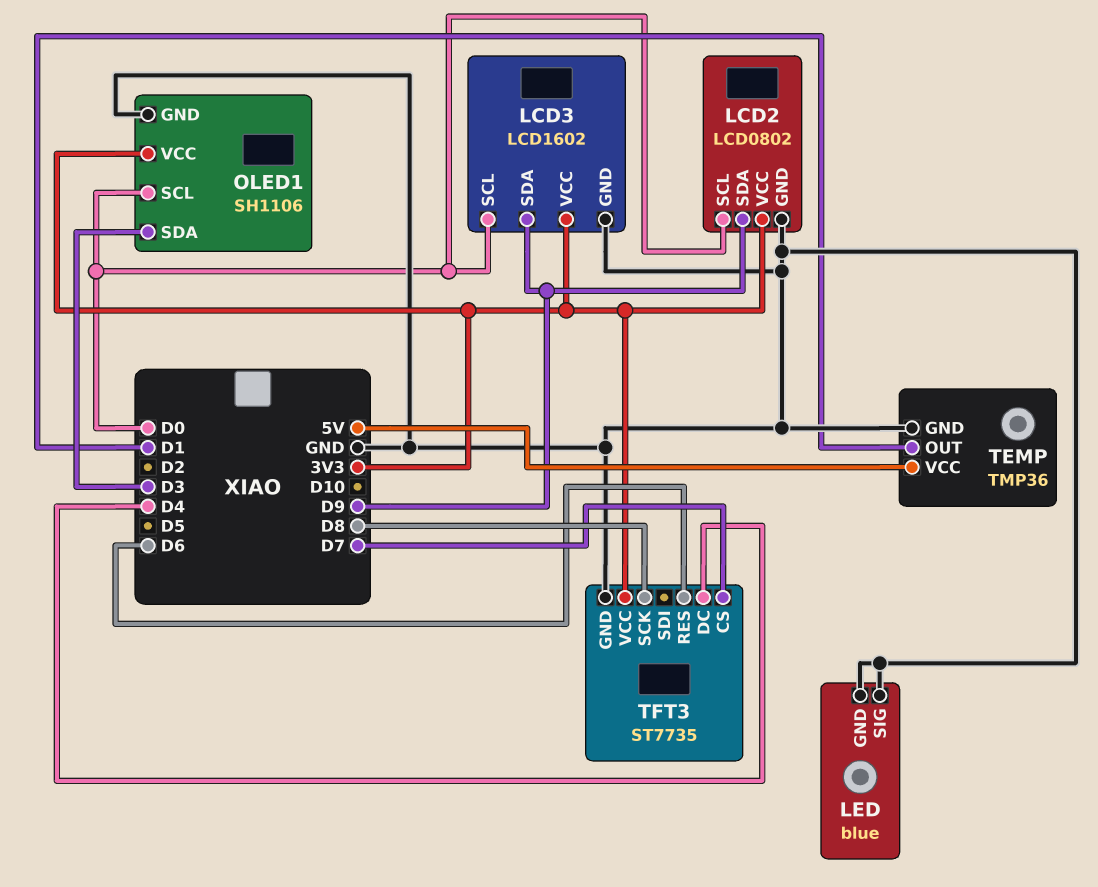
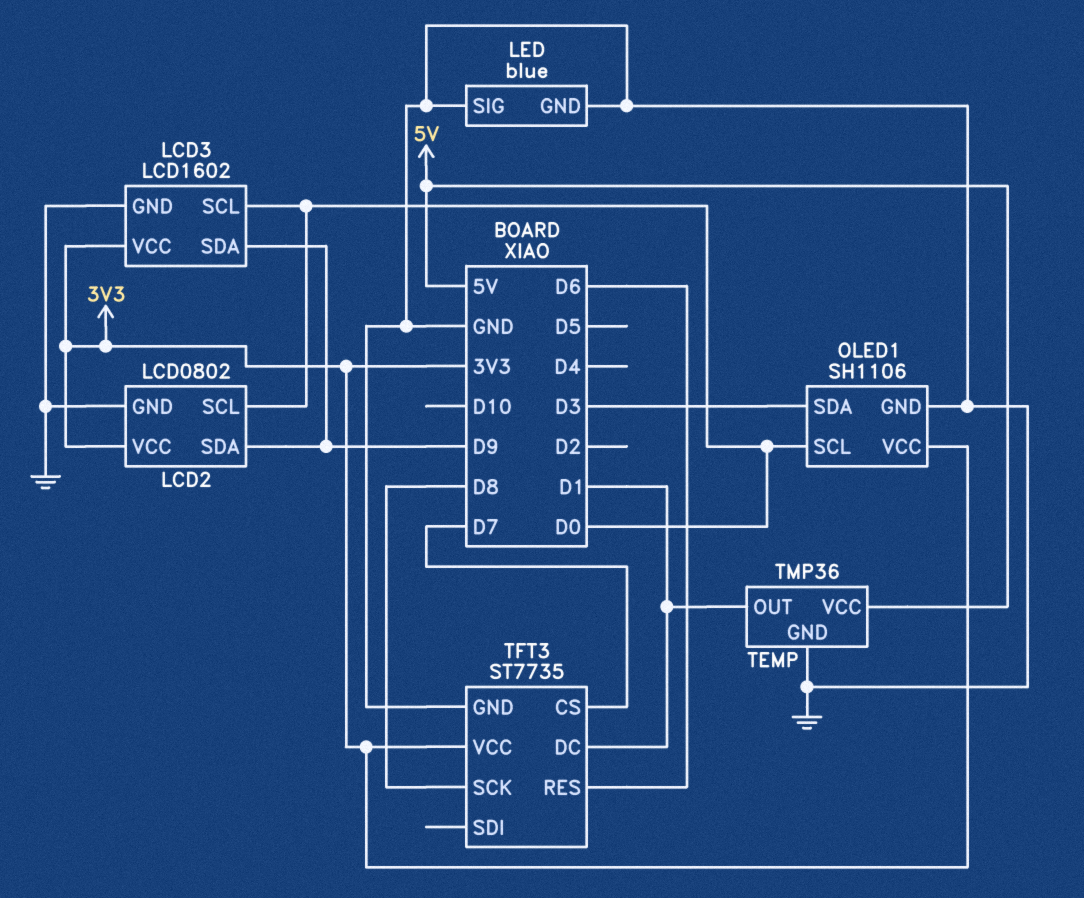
TFT3 pin DC: D4 -> D1

